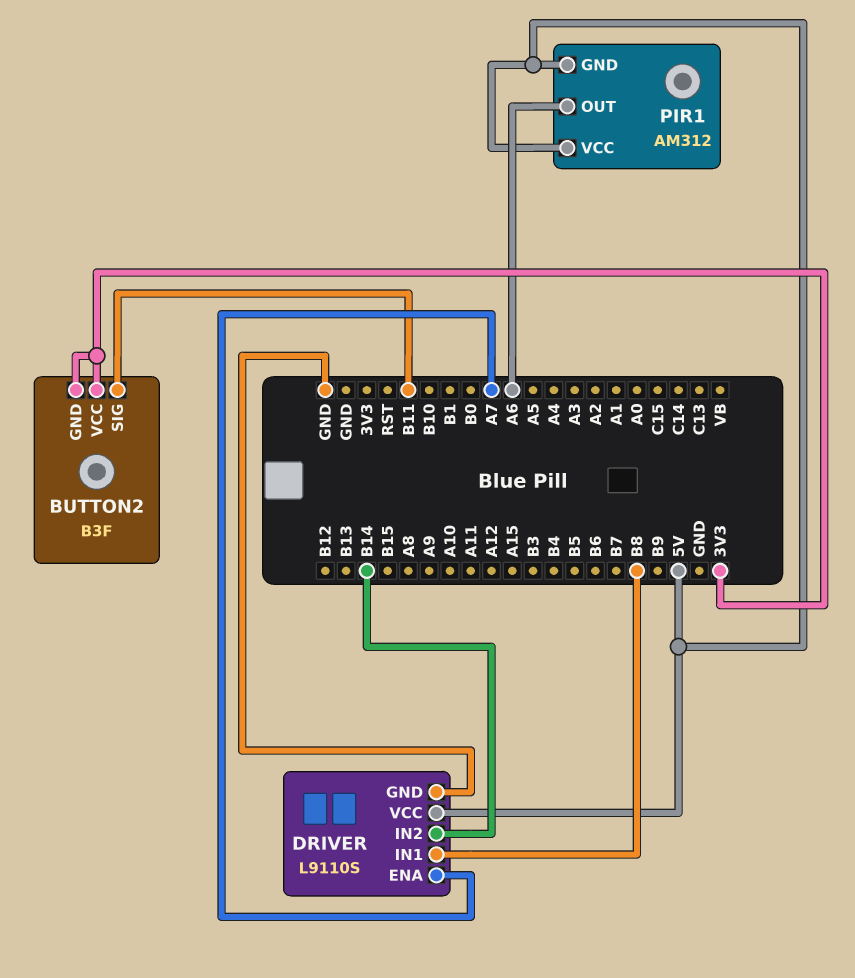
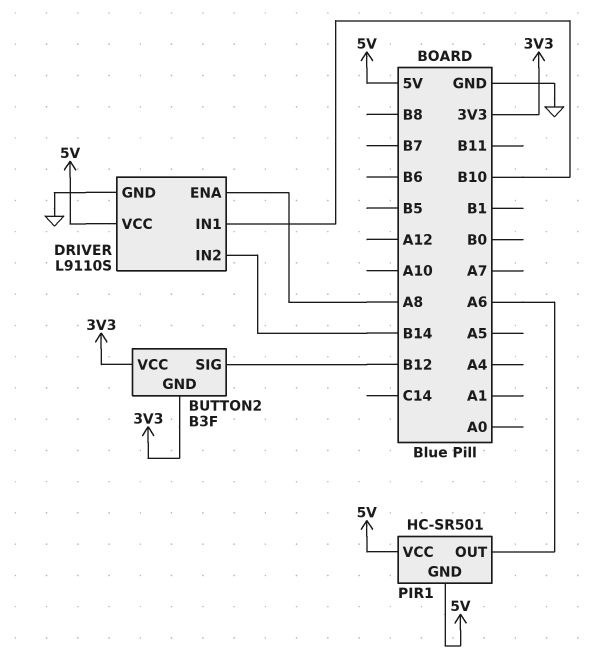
BUTTON2 pin SIG: B11 -> B12
DRIVER pin ENA: A7 -> A8
DRIVER pin IN1: B8 -> B10
PIR1: AM312 -> HC-SR501

